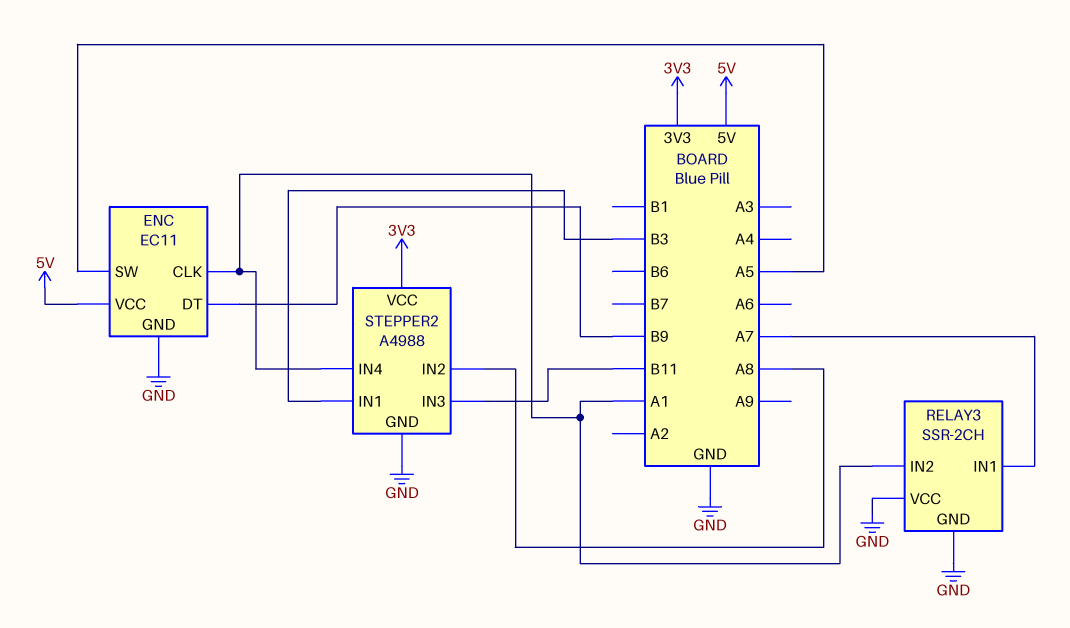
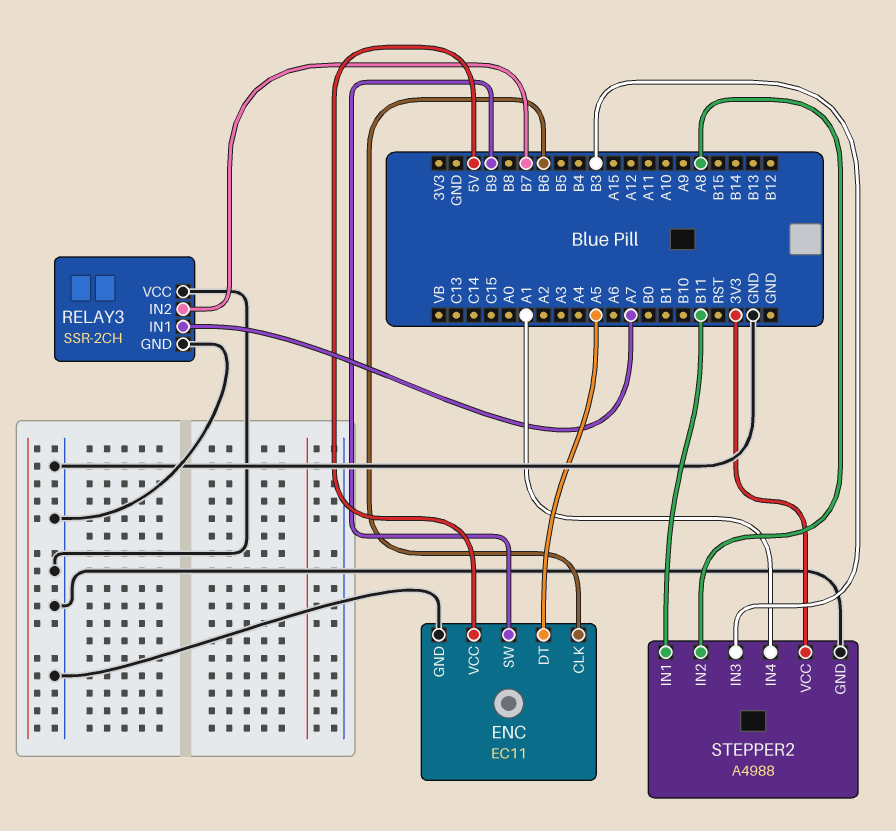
ENC pin CLK: A1 -> B6
ENC pin DT: B9 -> A5
ENC pin SW: A5 -> B9
RELAY3 pin IN2: A1 -> B7
STEPPER2 pin IN1: B3 -> B11
STEPPER2 pin IN3: B11 -> B3

